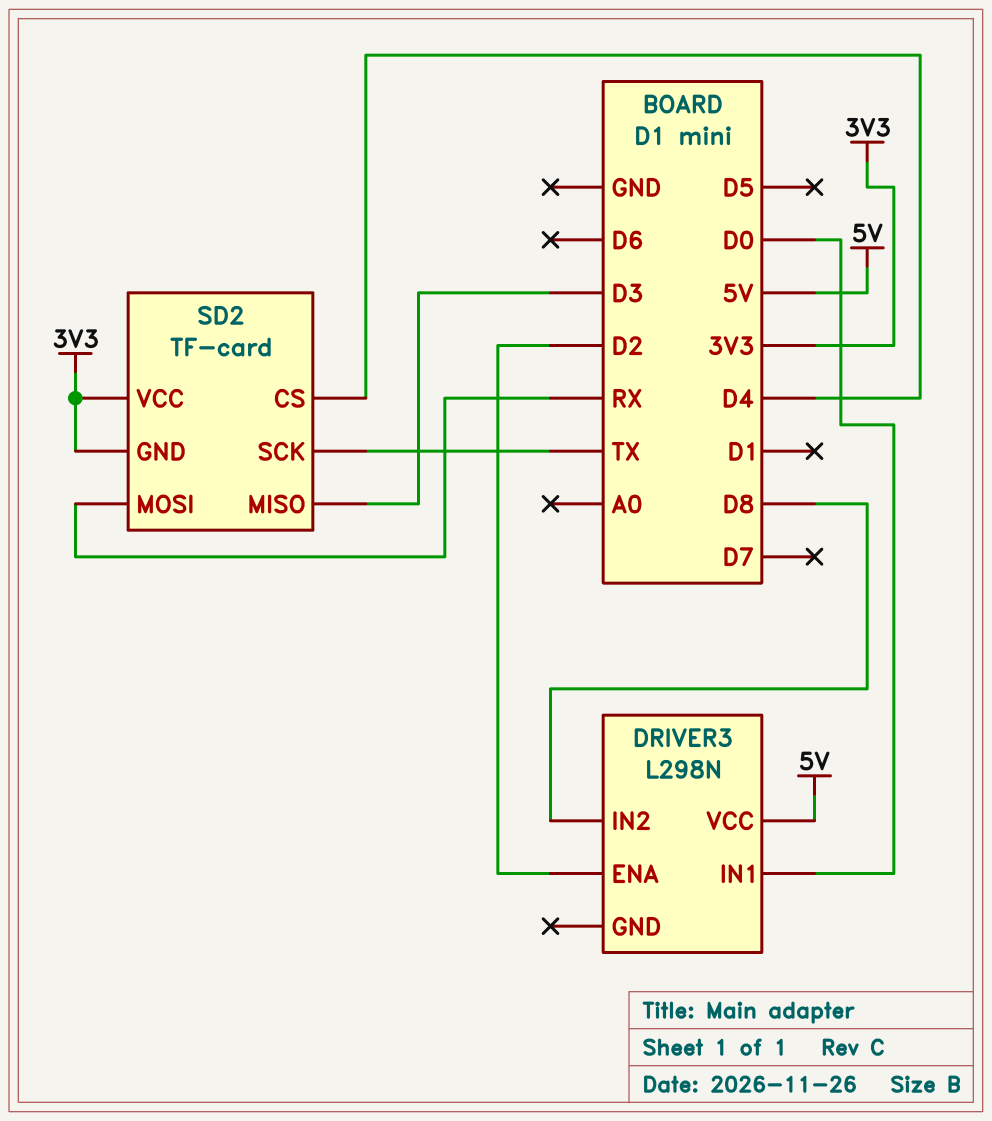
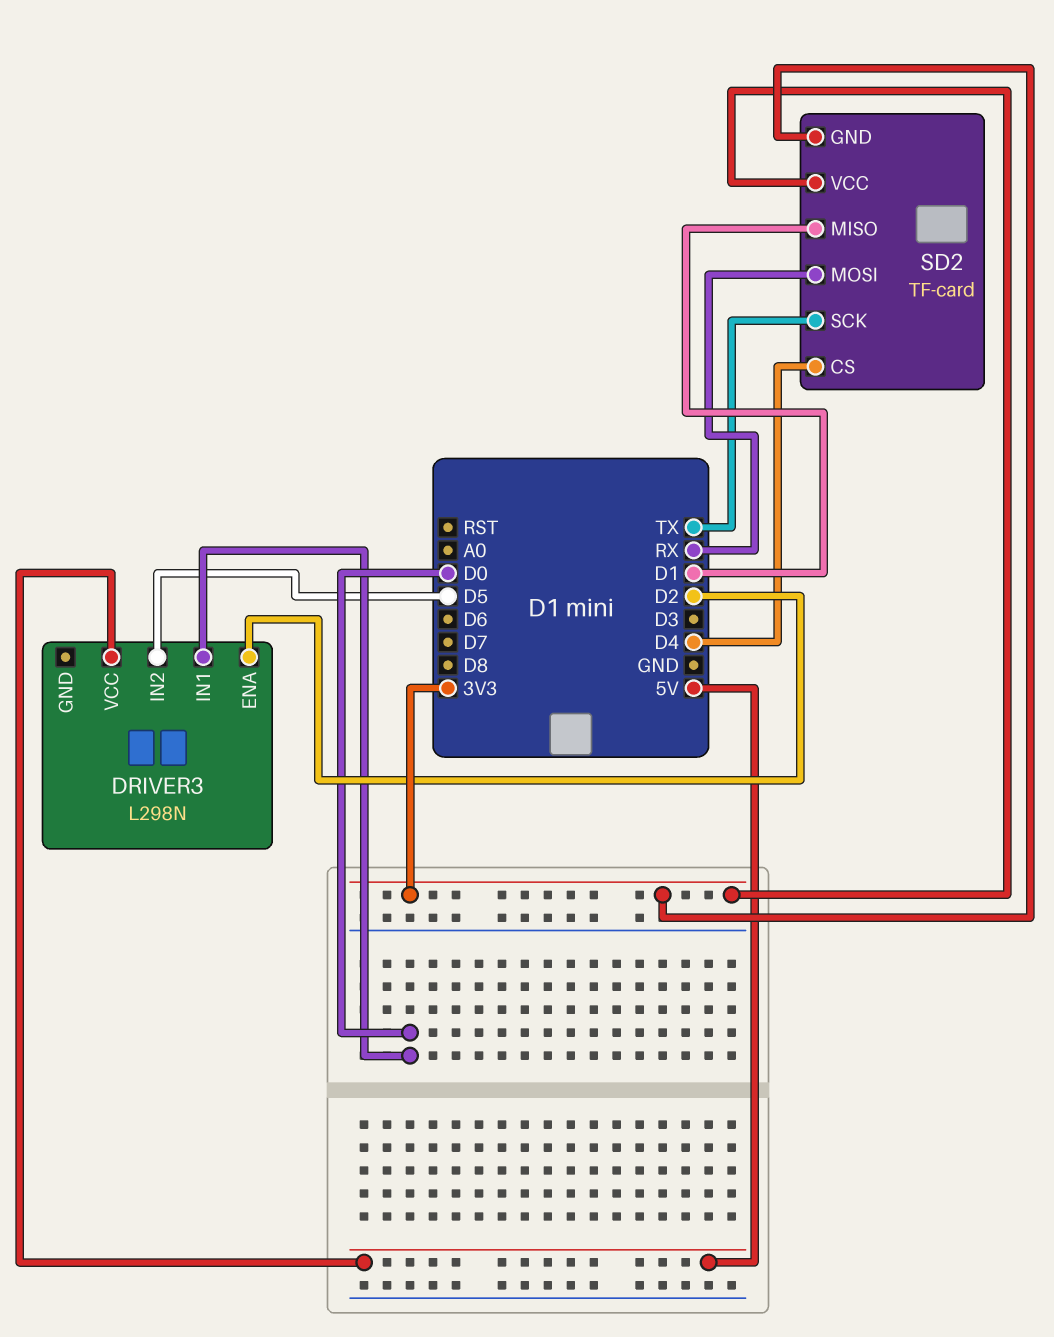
DRIVER3 pin IN2: D8 -> D5
SD2 pin MISO: D3 -> D1

